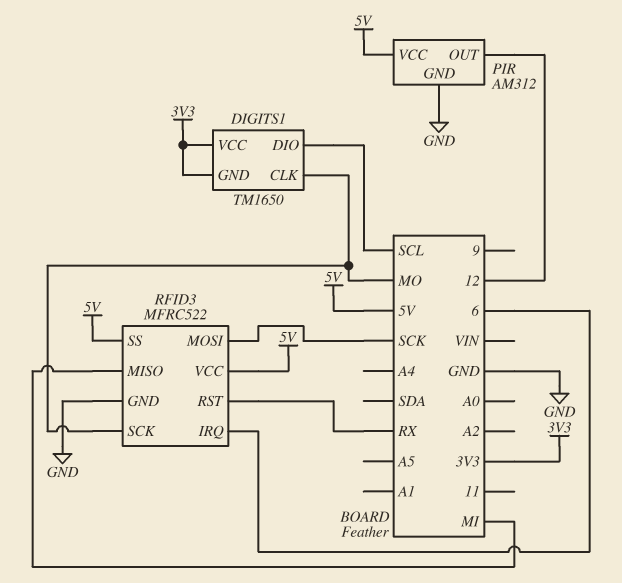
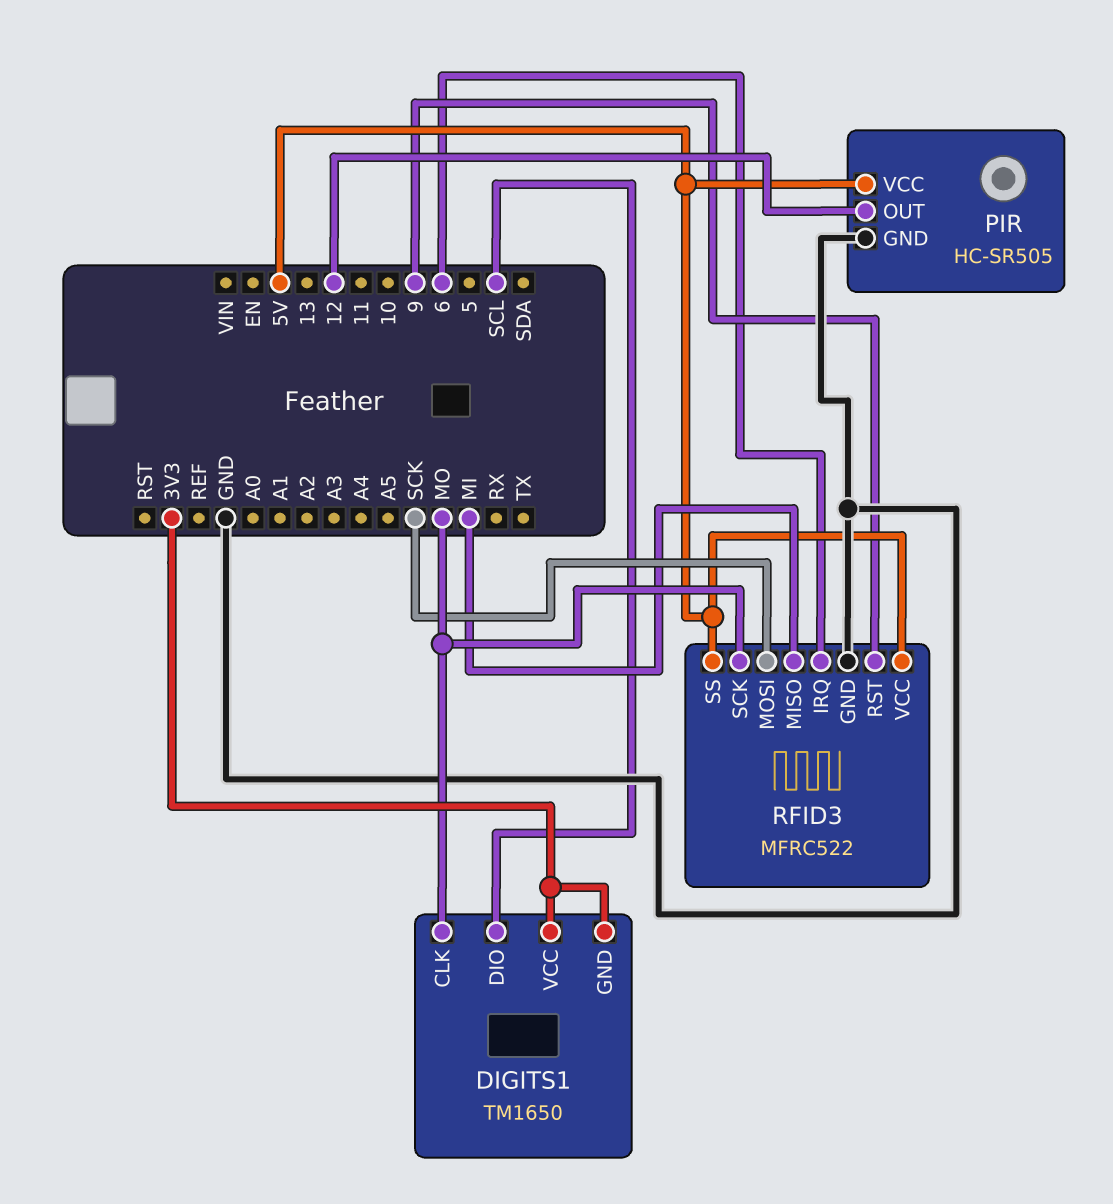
PIR: AM312 -> HC-SR505
RFID3 pin RST: RX -> 9

